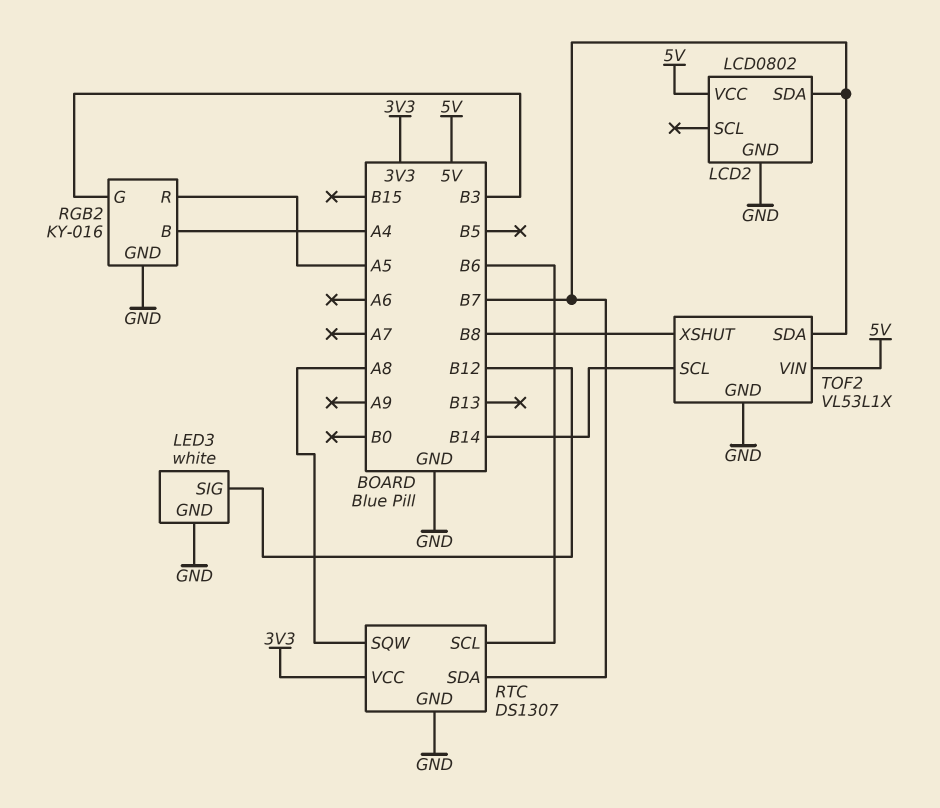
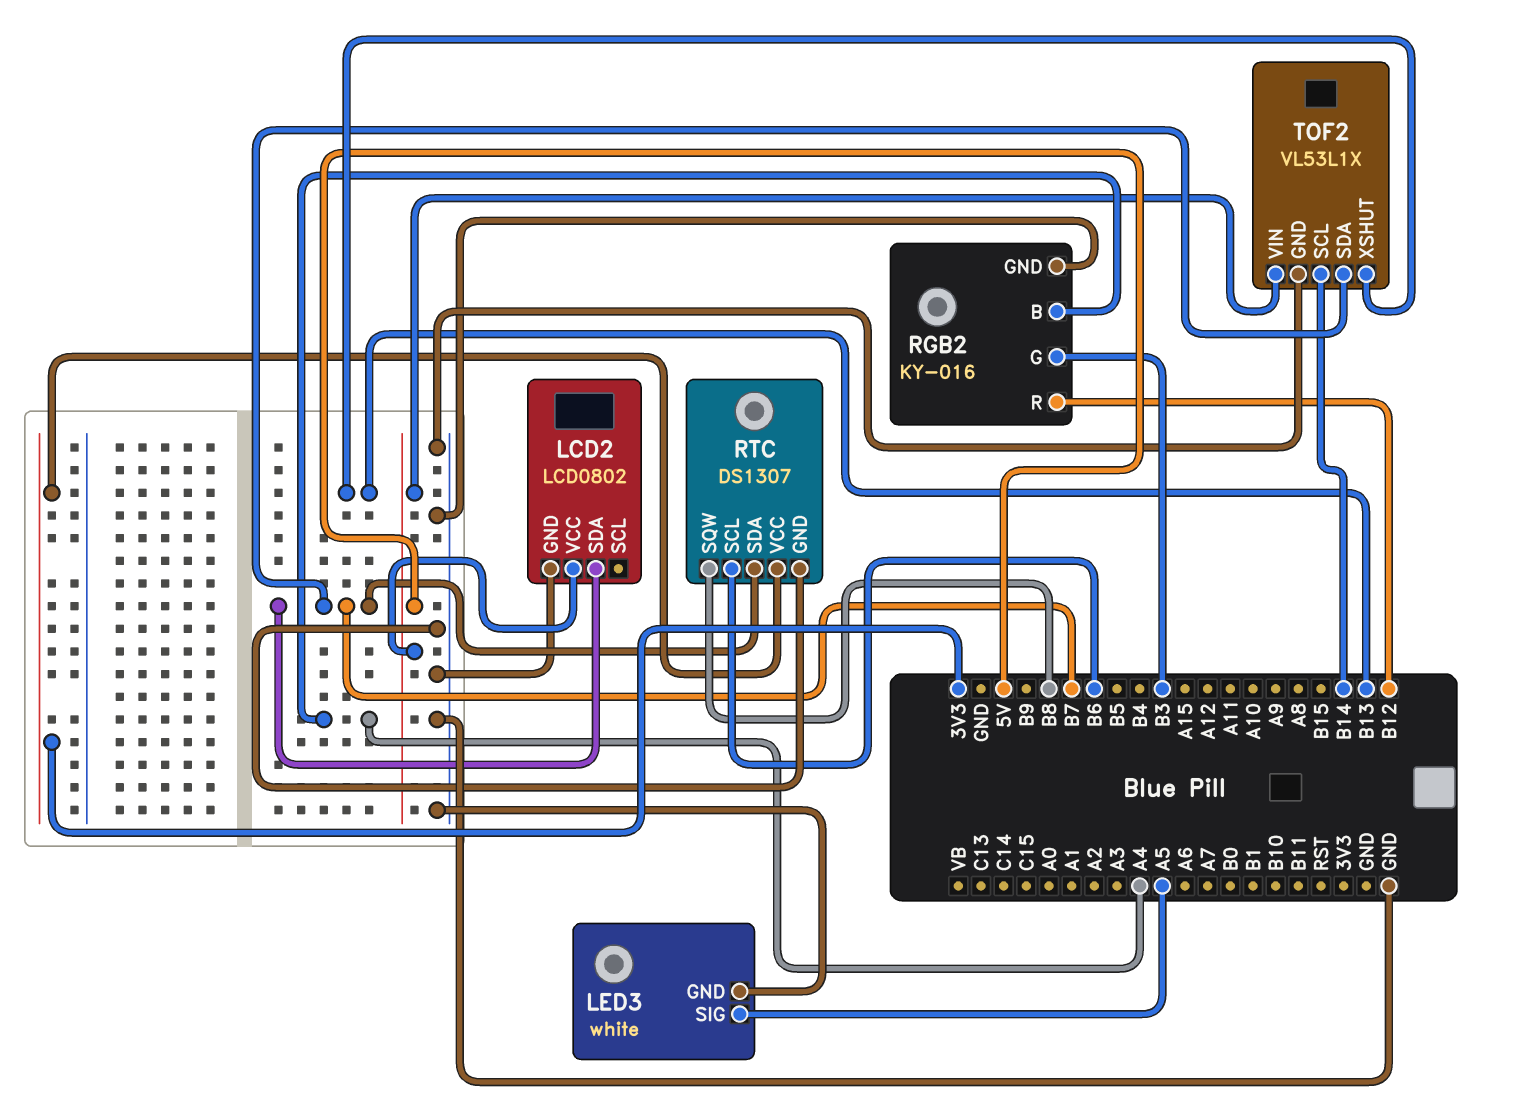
LED3 pin SIG: B12 -> A5
RGB2 pin R: A5 -> B12
RTC pin SQW: A8 -> B8
TOF2 pin XSHUT: B8 -> B13

